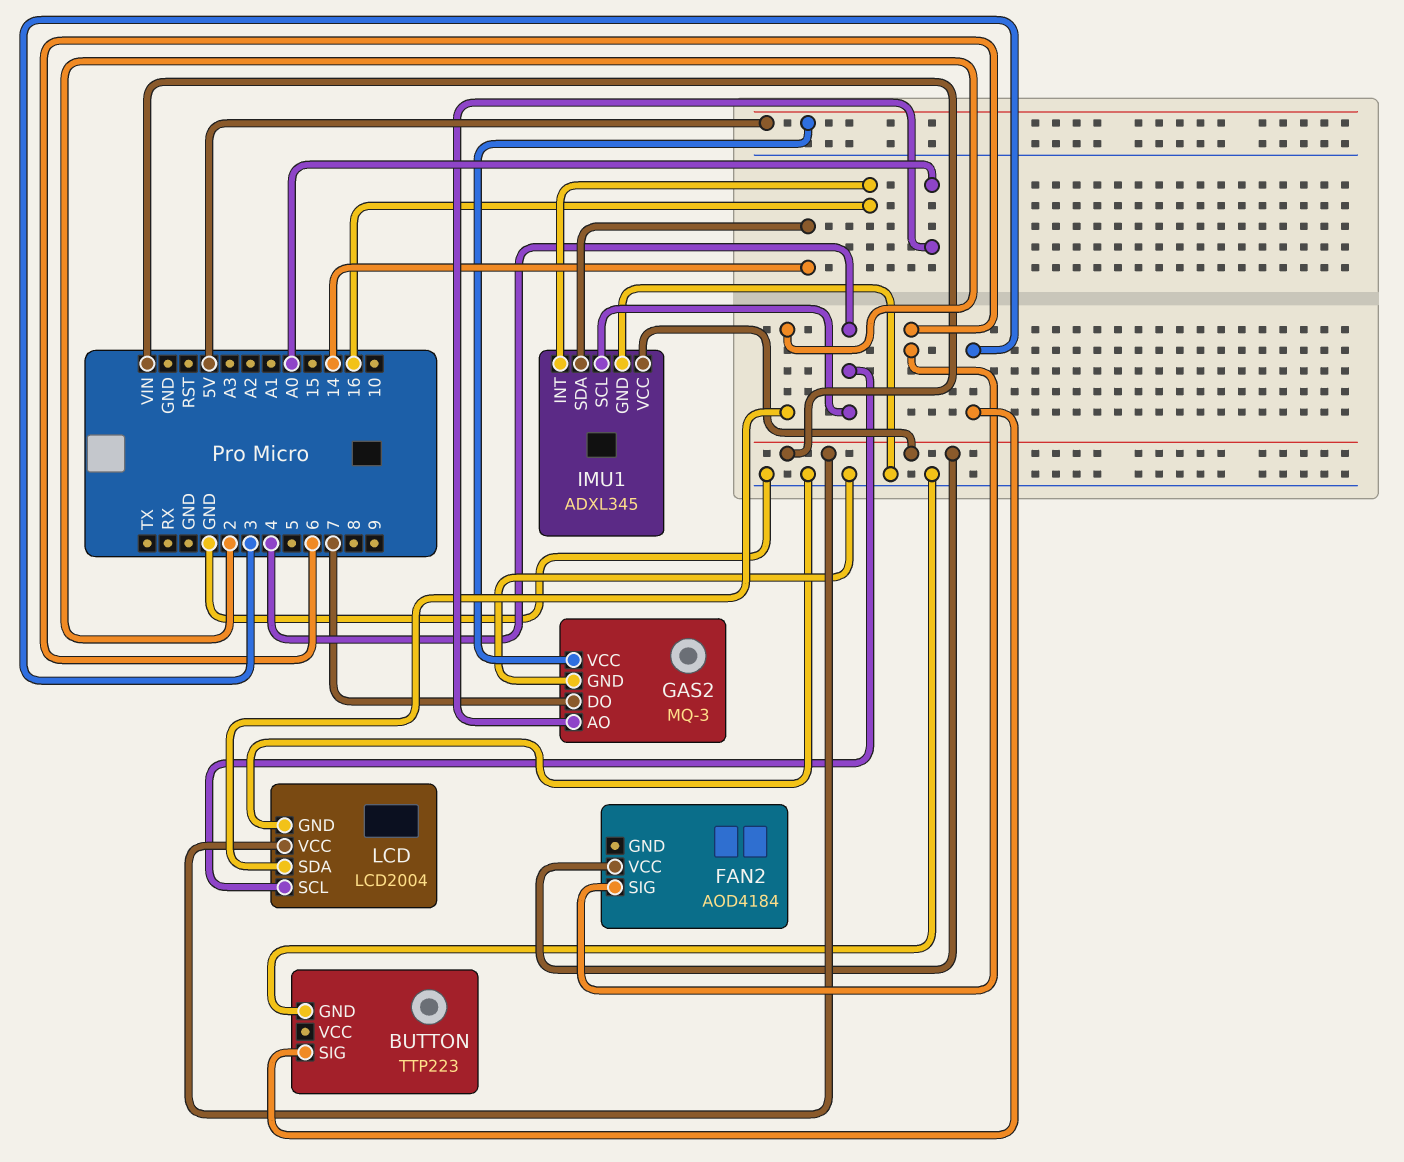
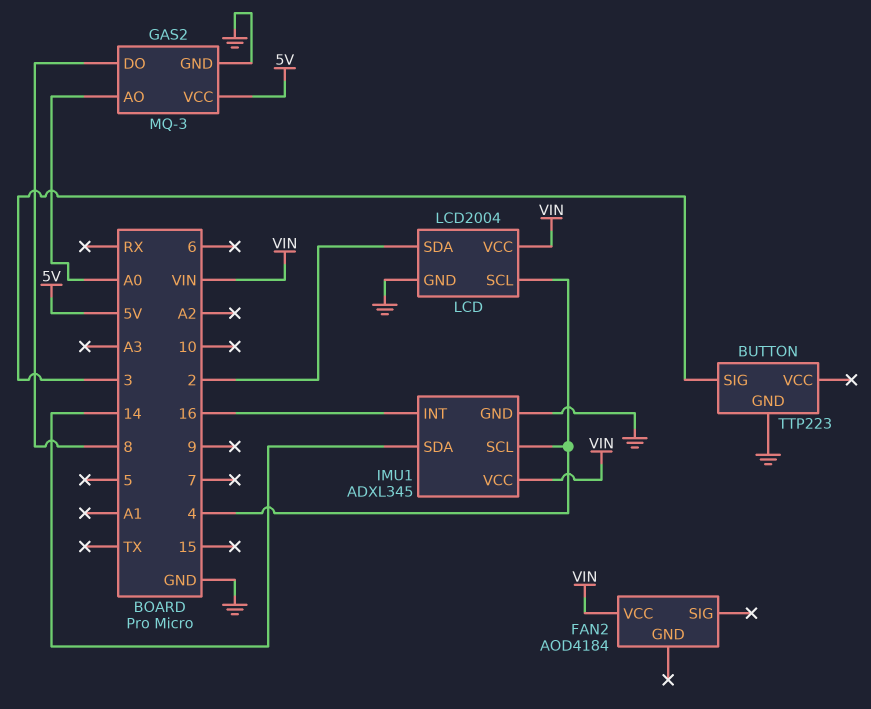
FAN2 pin SIG: 6 -> none
GAS2 pin DO: 7 -> 8

